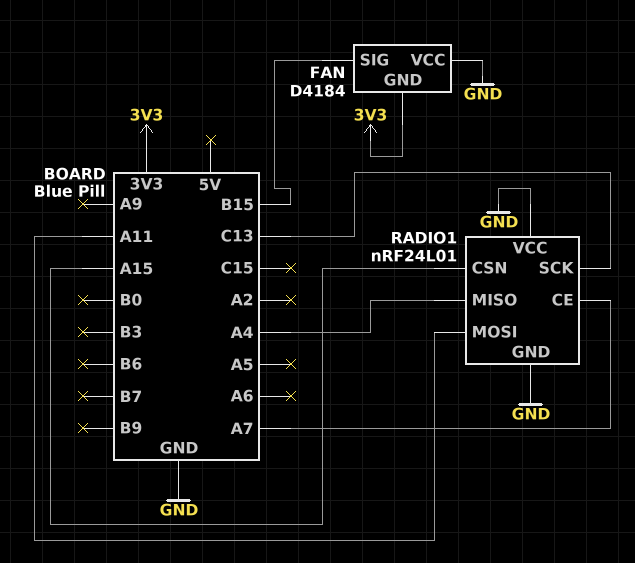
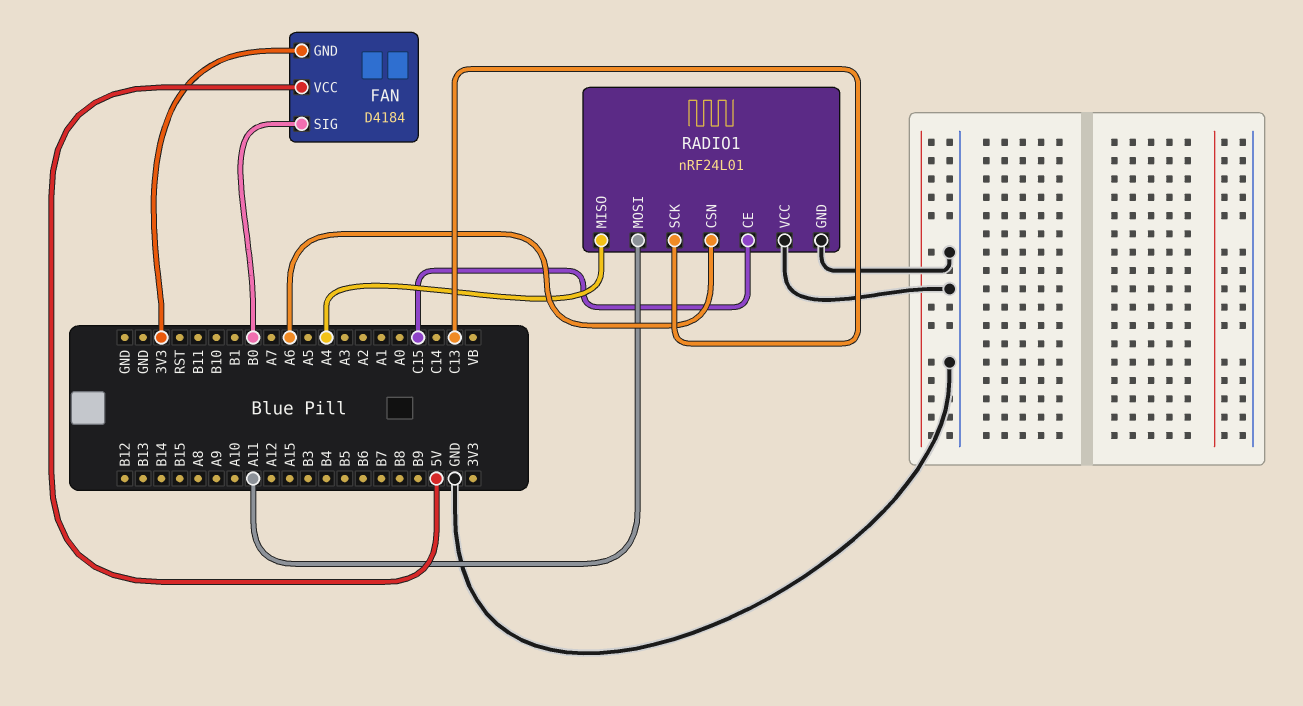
FAN pin SIG: B15 -> B0
FAN pin VCC: GND -> 5V
RADIO1 pin CE: A7 -> C15
RADIO1 pin CSN: A15 -> A6

